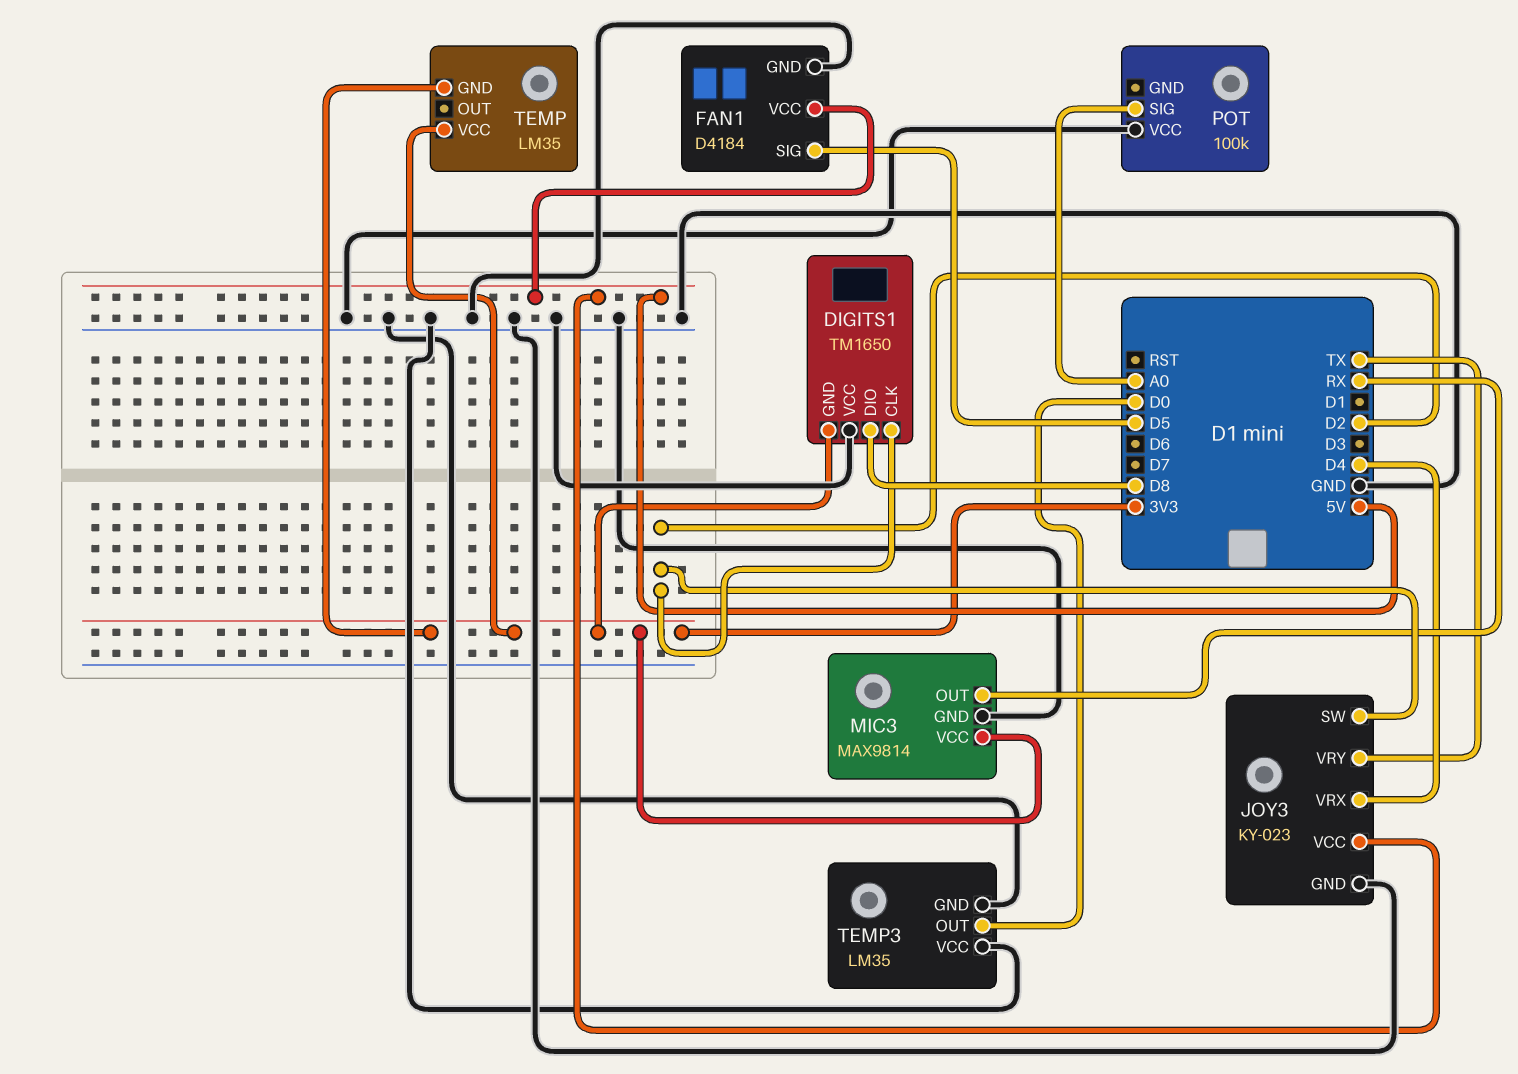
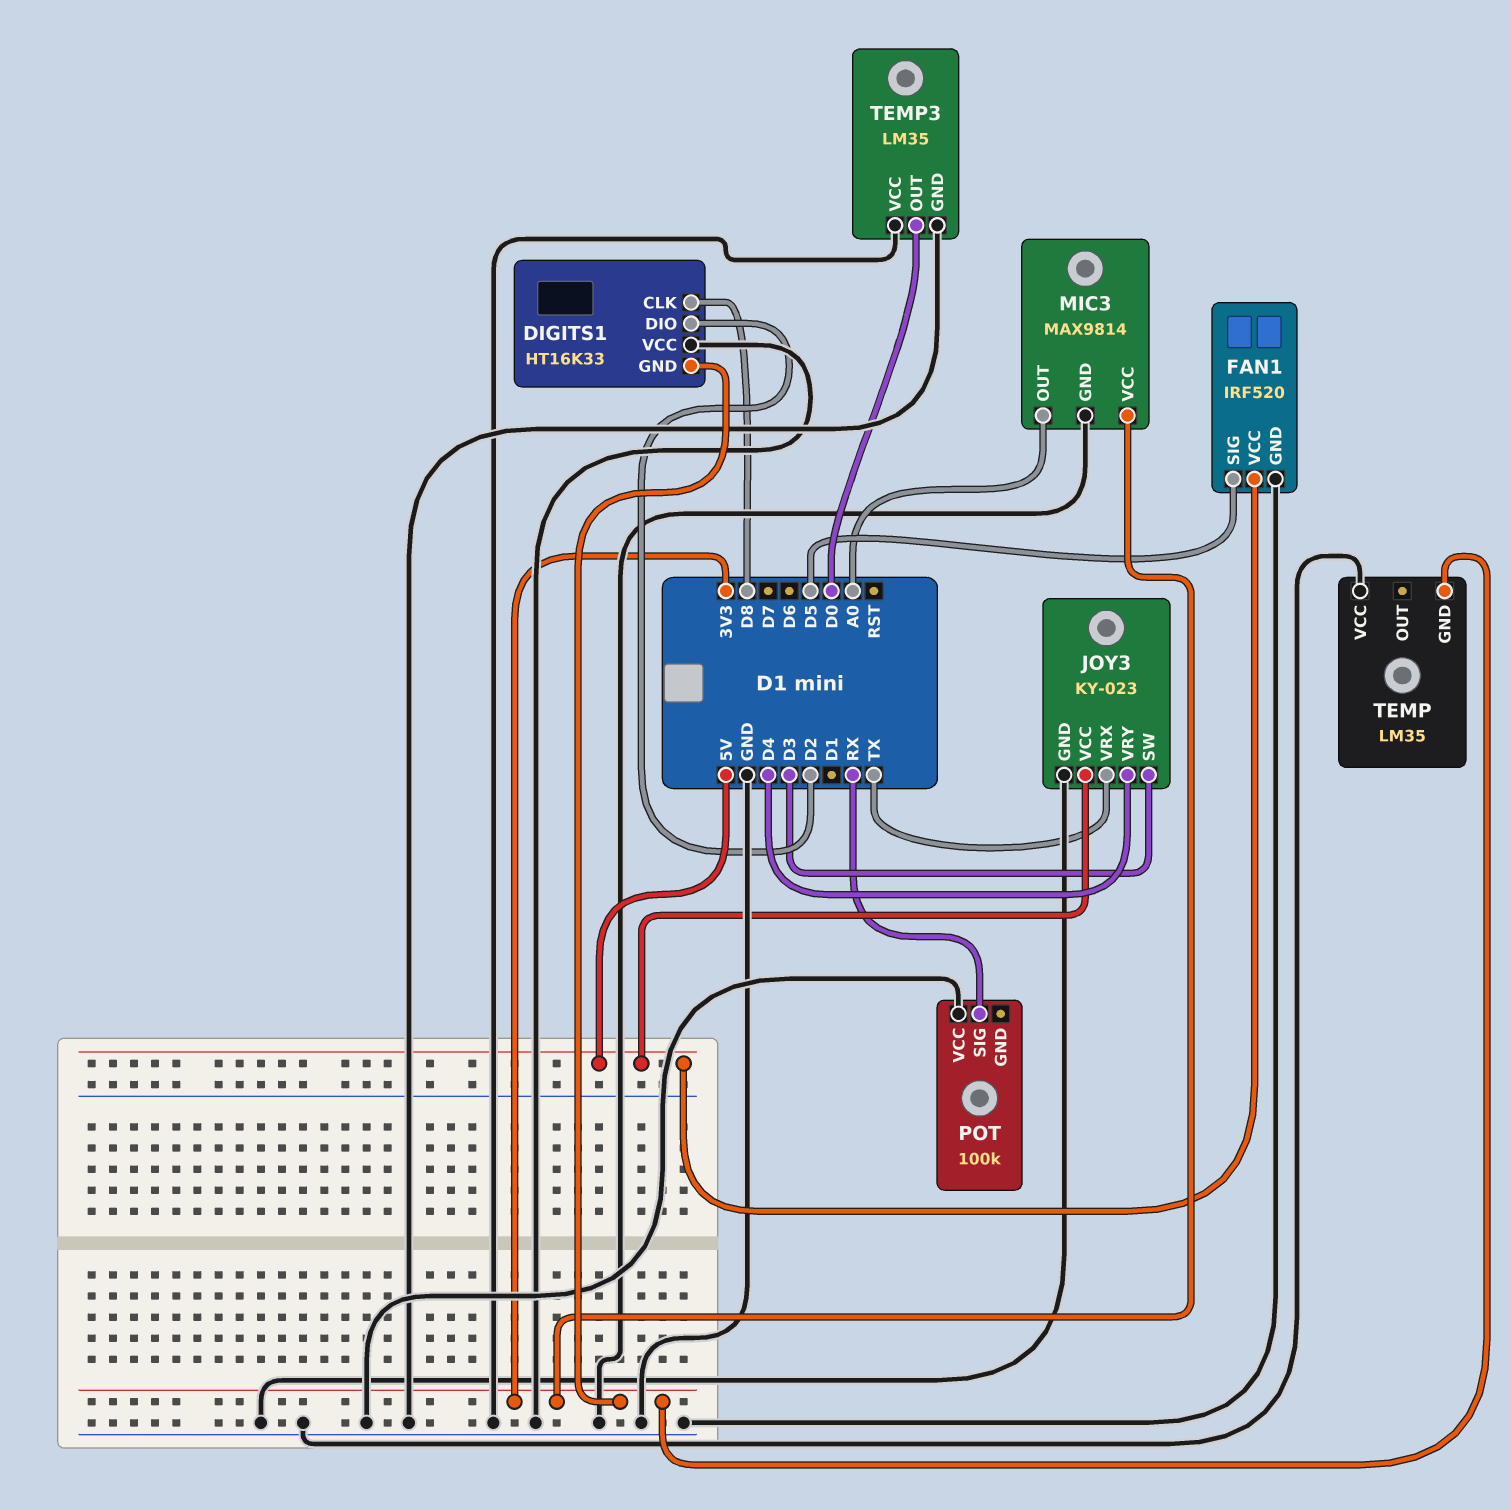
DIGITS1: TM1650 -> HT16K33
DIGITS1 pin CLK: D2 -> D8
DIGITS1 pin DIO: D8 -> D2
FAN1: D4184 -> IRF520
JOY3 pin SW: D2 -> D3
JOY3 pin VRX: D4 -> TX
JOY3 pin VRY: TX -> D4
MIC3 pin OUT: RX -> A0
POT pin SIG: A0 -> RX
TEMP pin VCC: 3V3 -> GND

